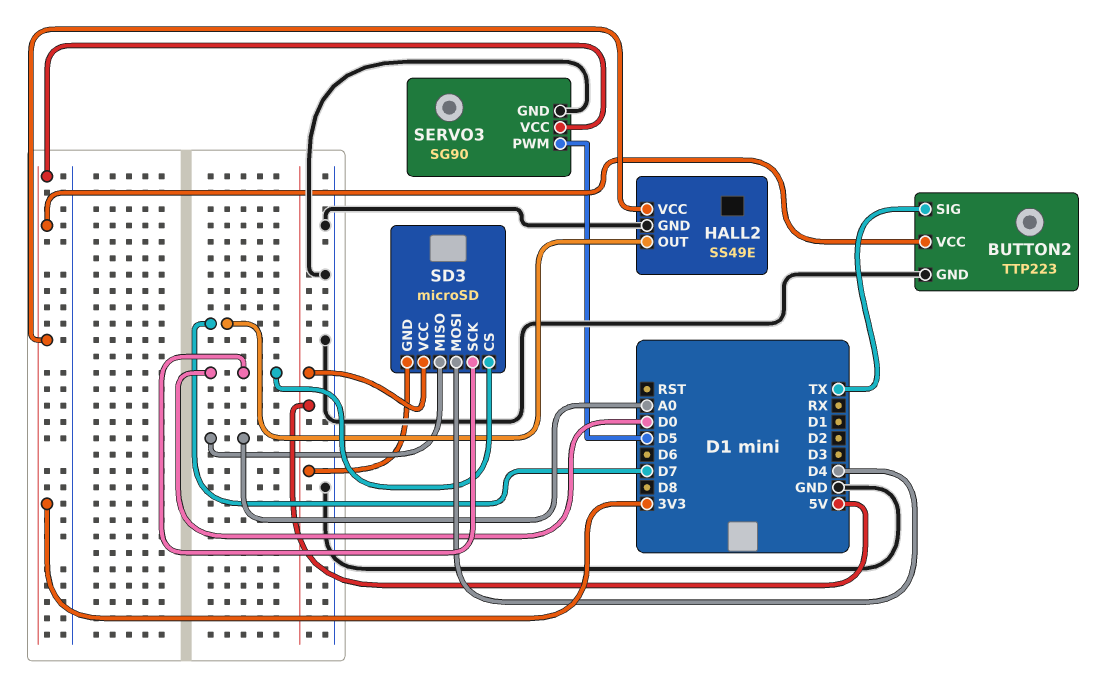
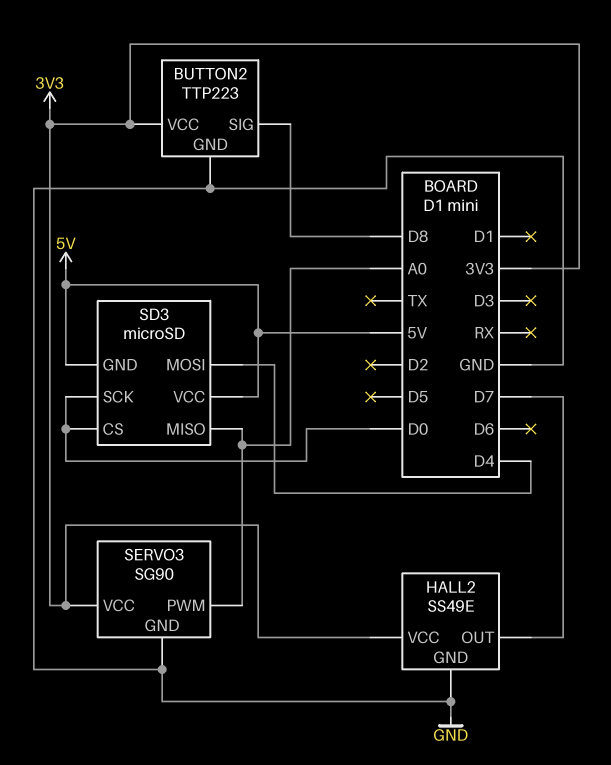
BUTTON2 pin SIG: TX -> D8
SERVO3 pin PWM: D5 -> A0

